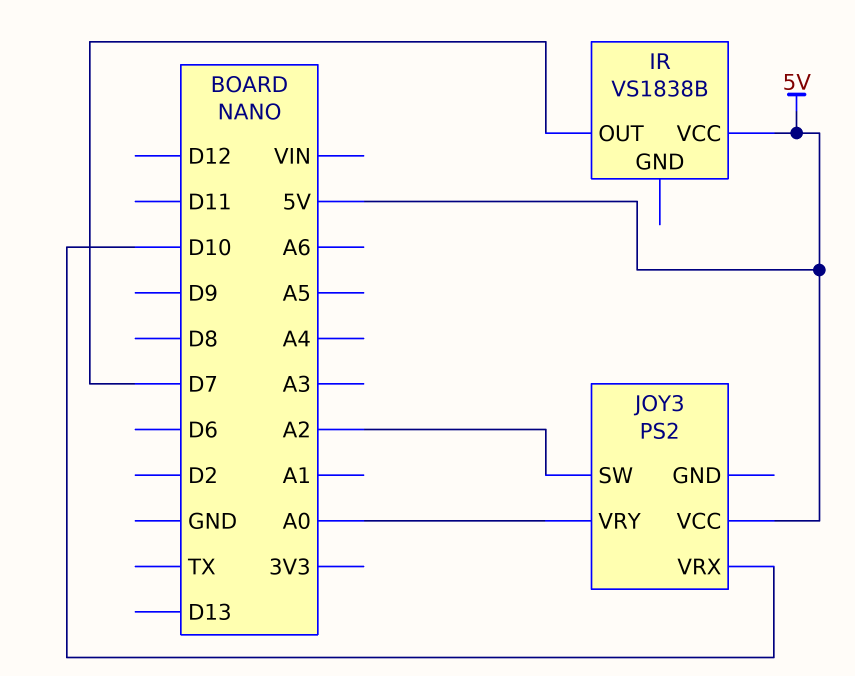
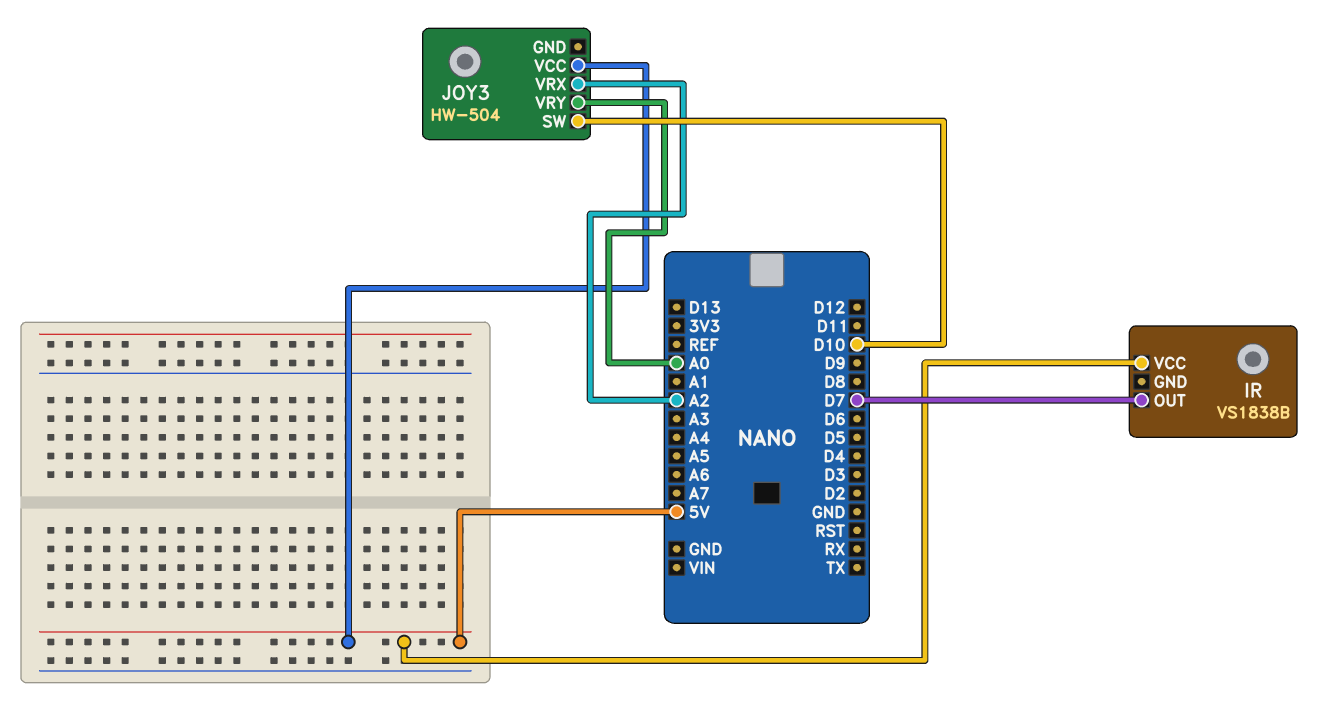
JOY3: PS2 -> HW-504
JOY3 pin SW: A2 -> D10
JOY3 pin VRX: D10 -> A2

